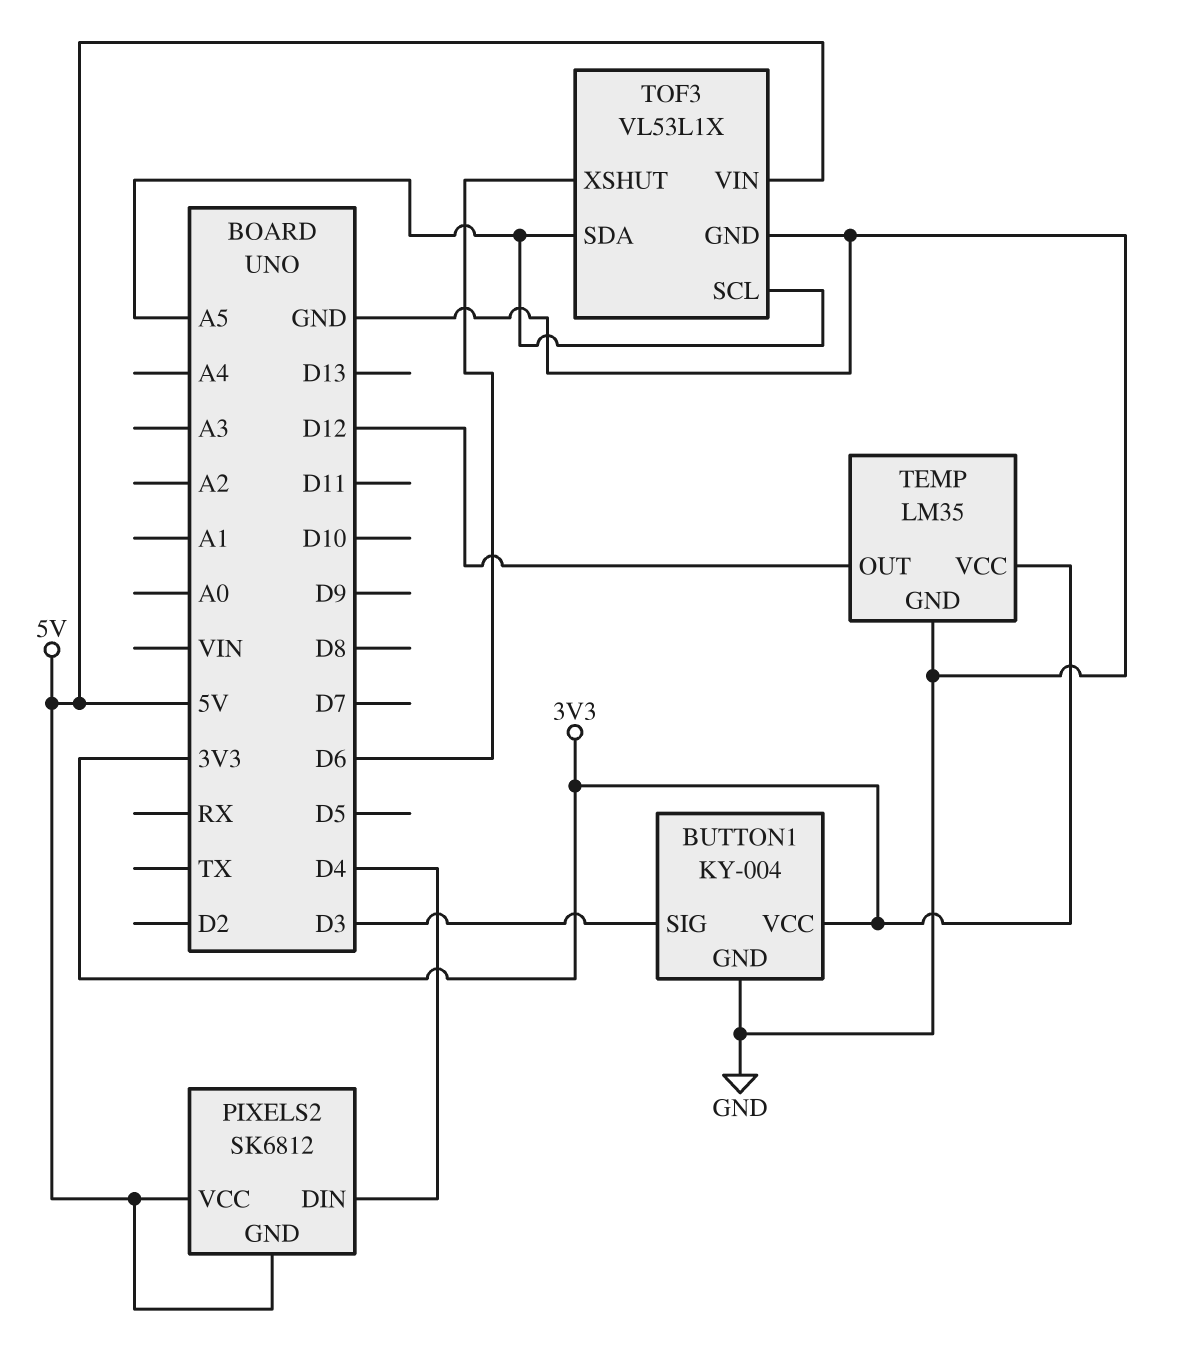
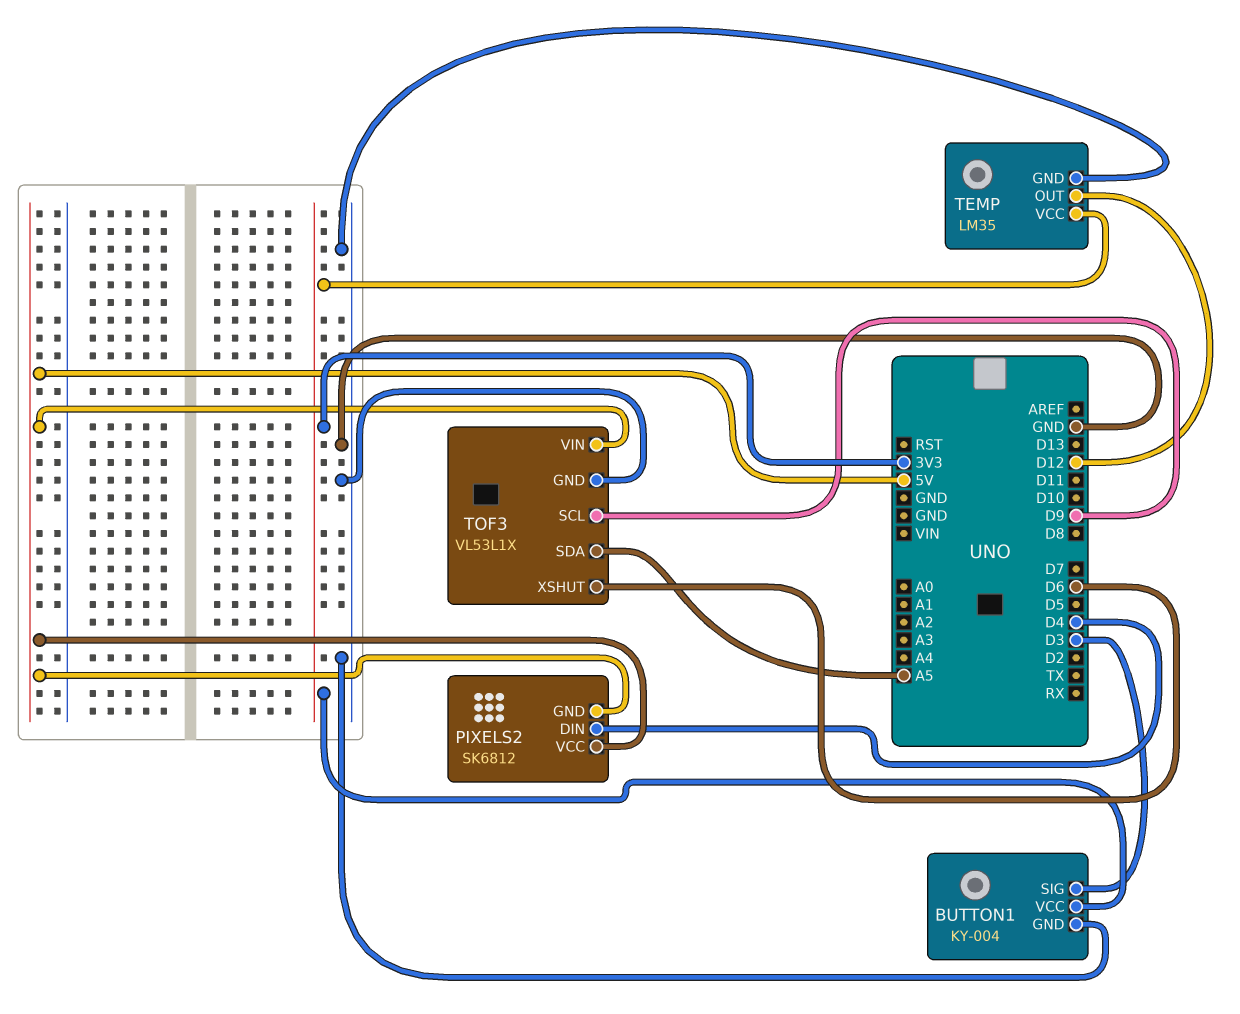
TOF3 pin SCL: A5 -> D9

